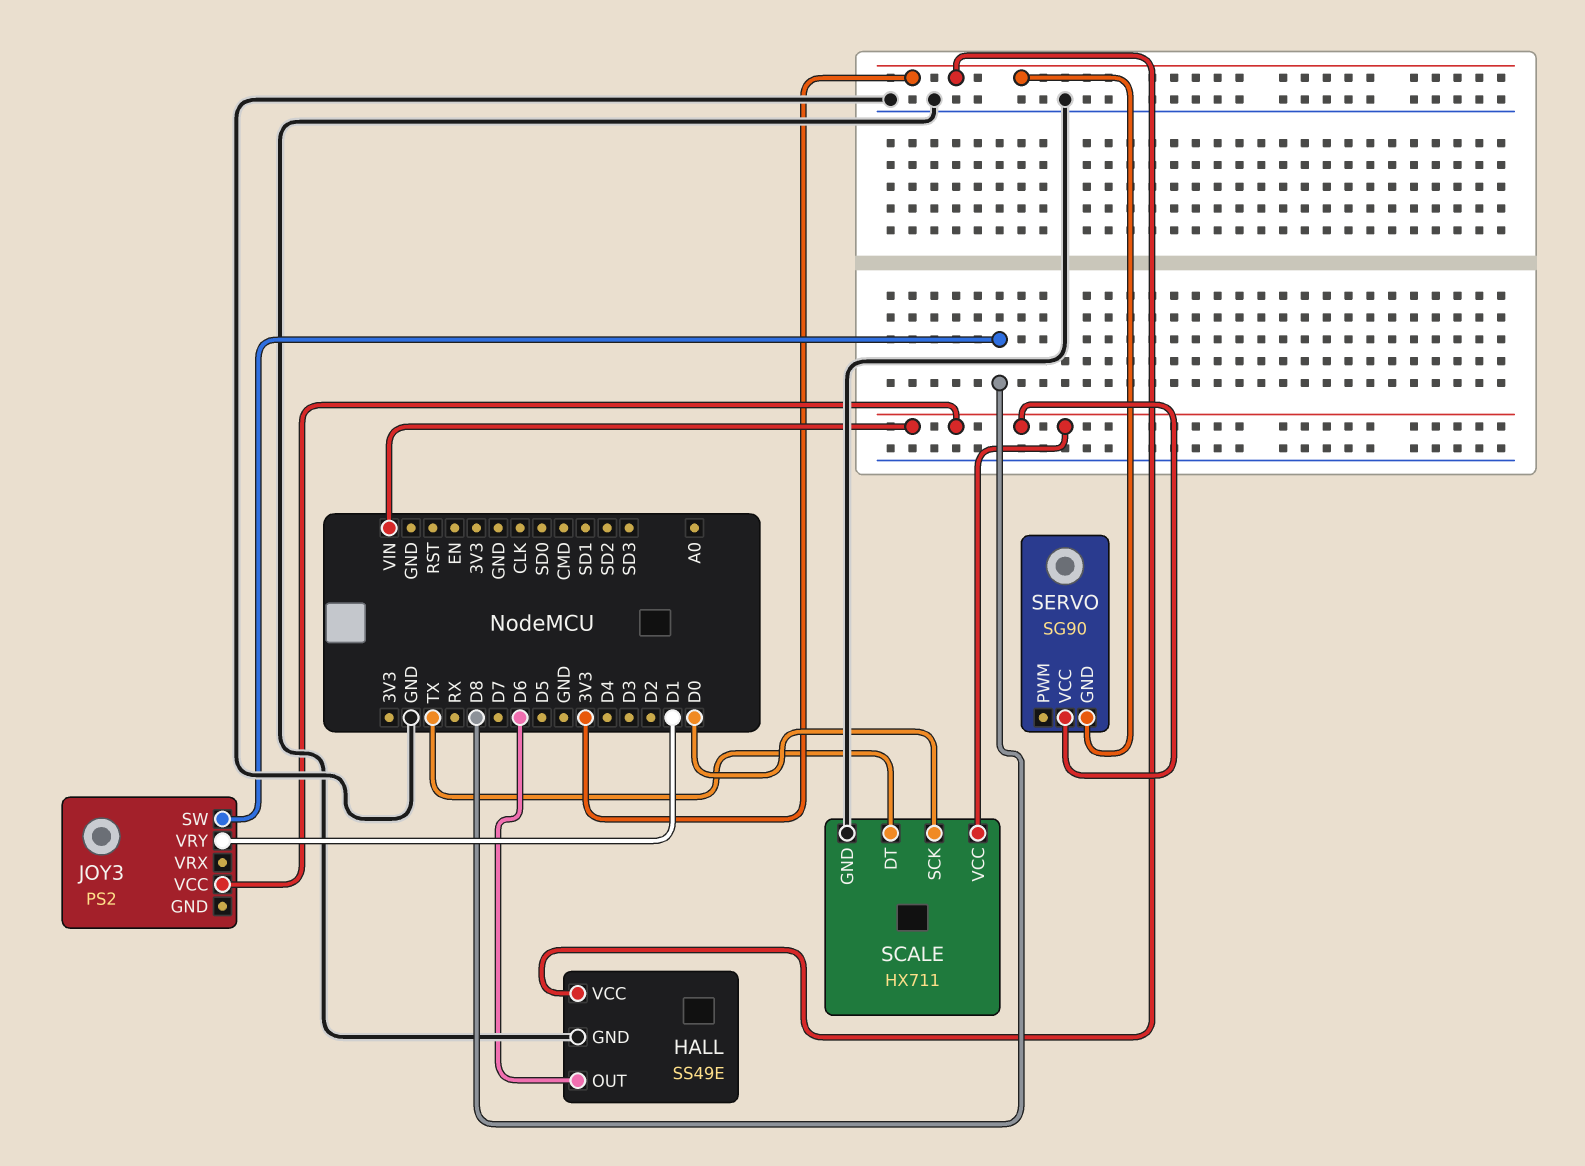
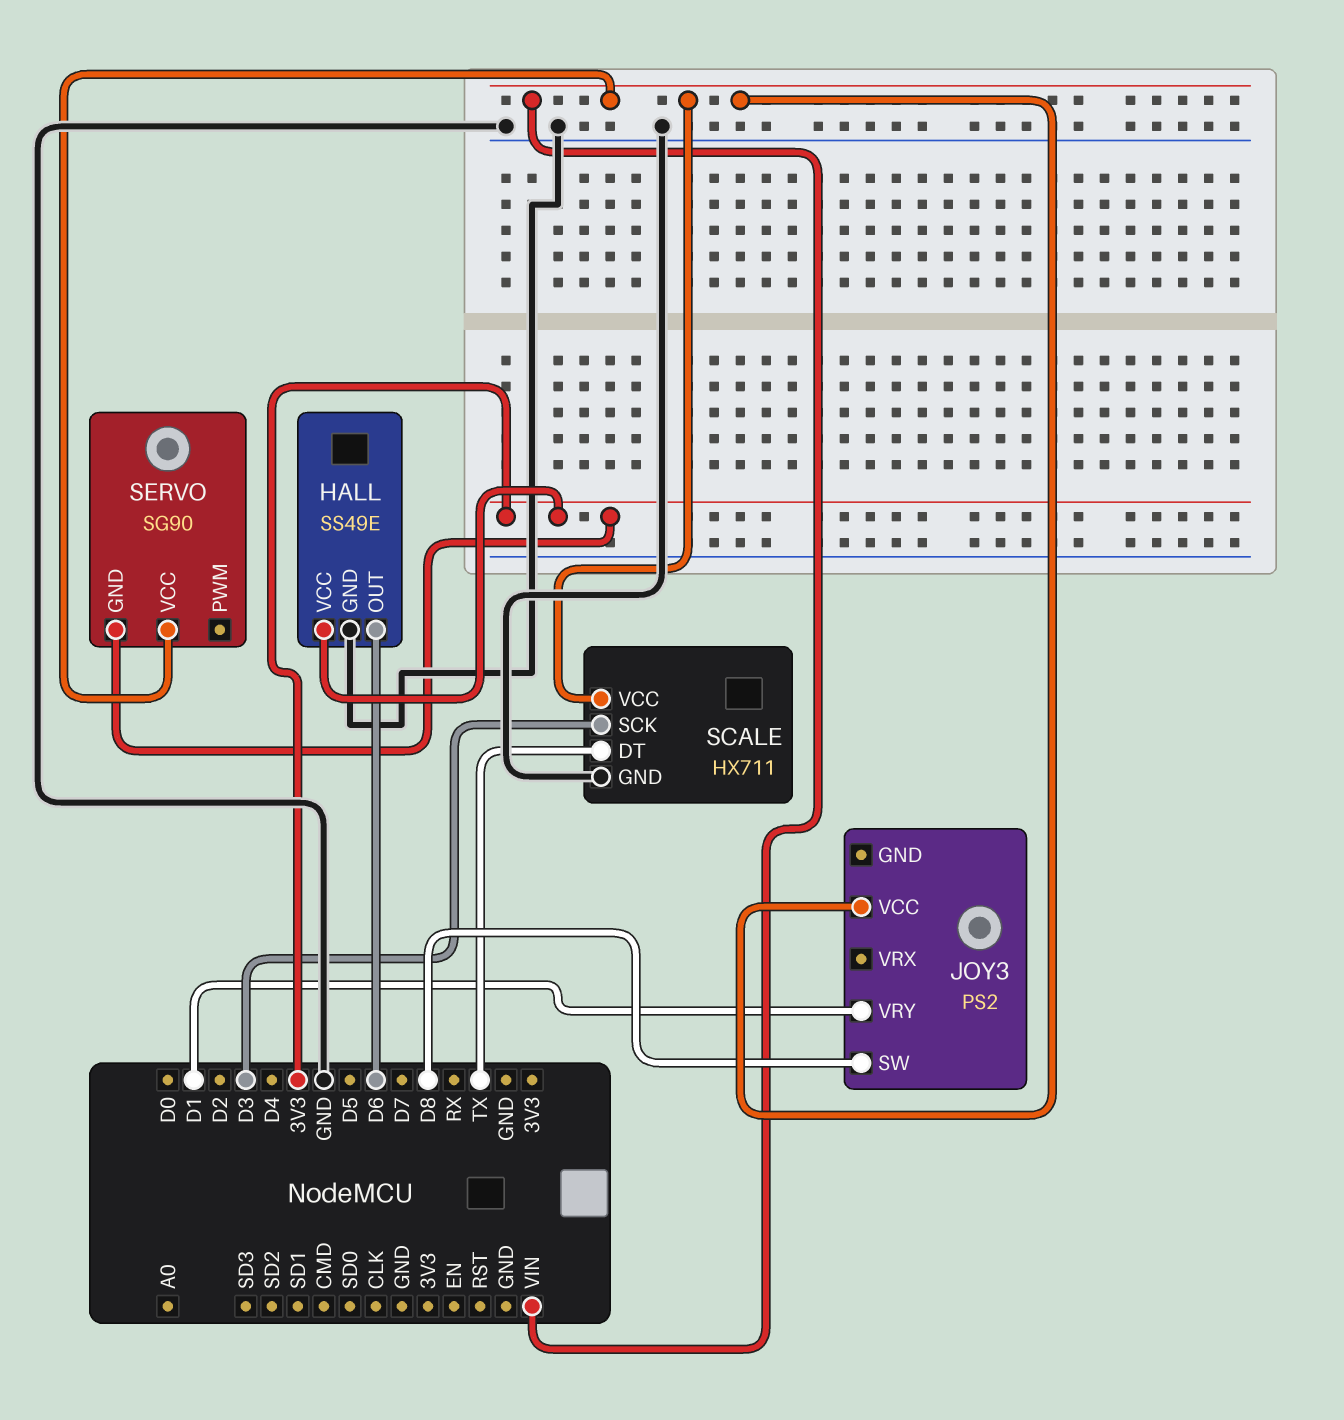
SCALE pin SCK: D0 -> D3

